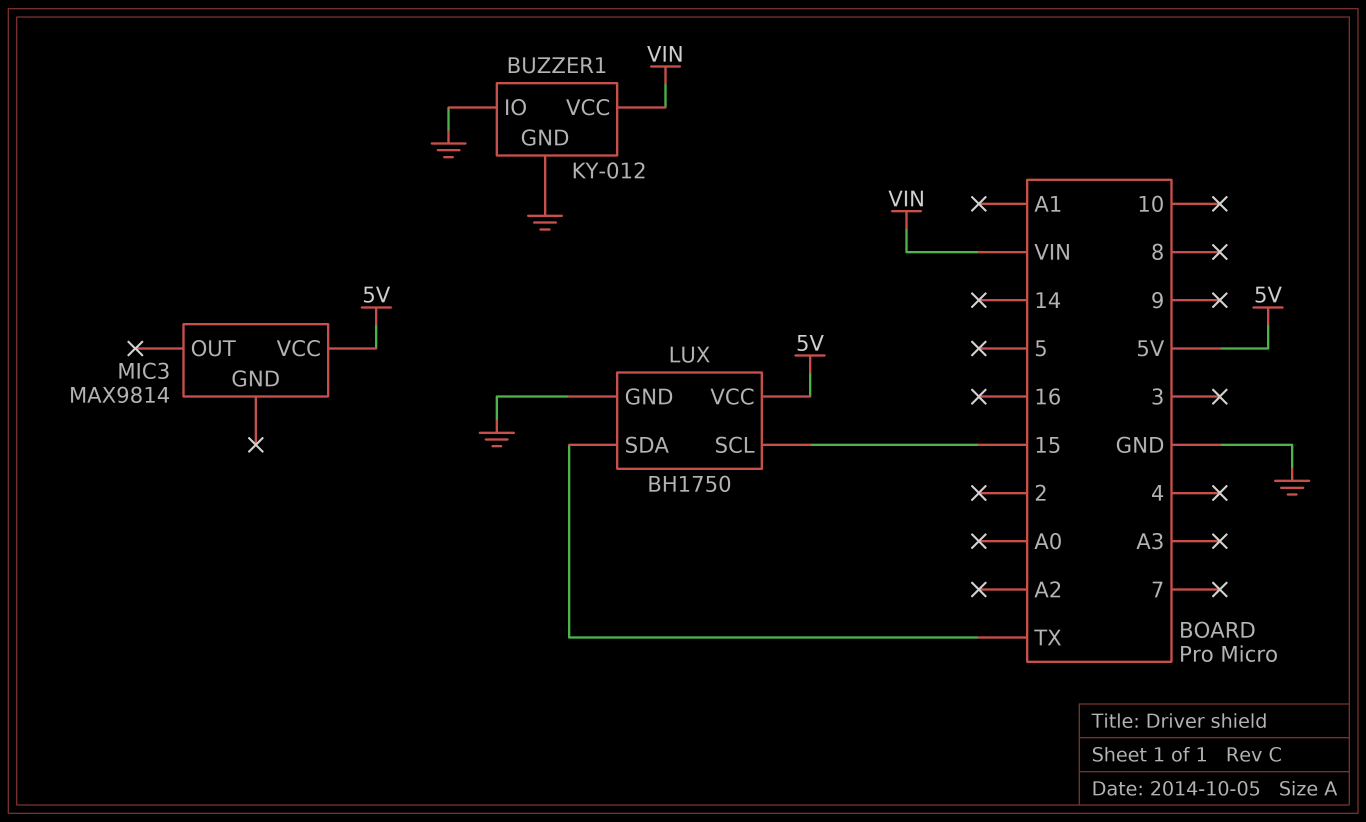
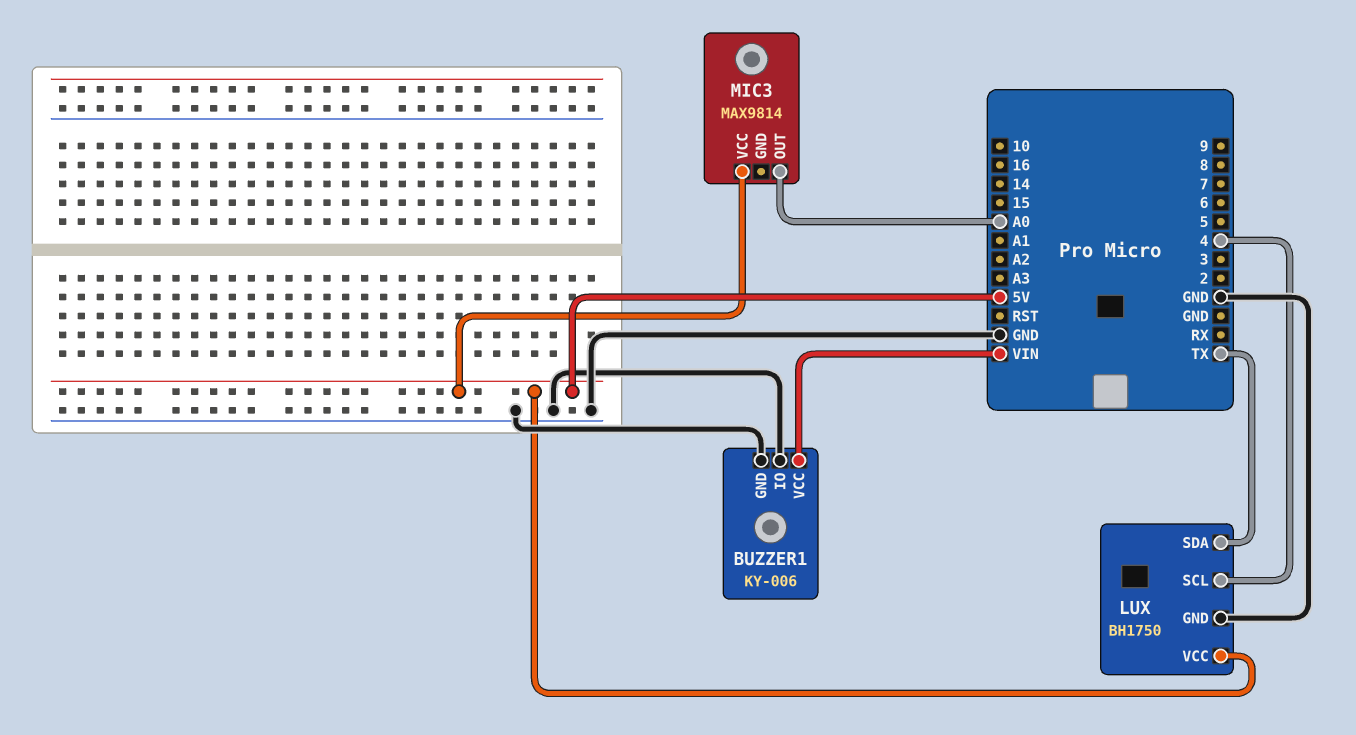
BUZZER1: KY-012 -> KY-006
LUX pin SCL: 15 -> 4
MIC3 pin OUT: none -> A0

